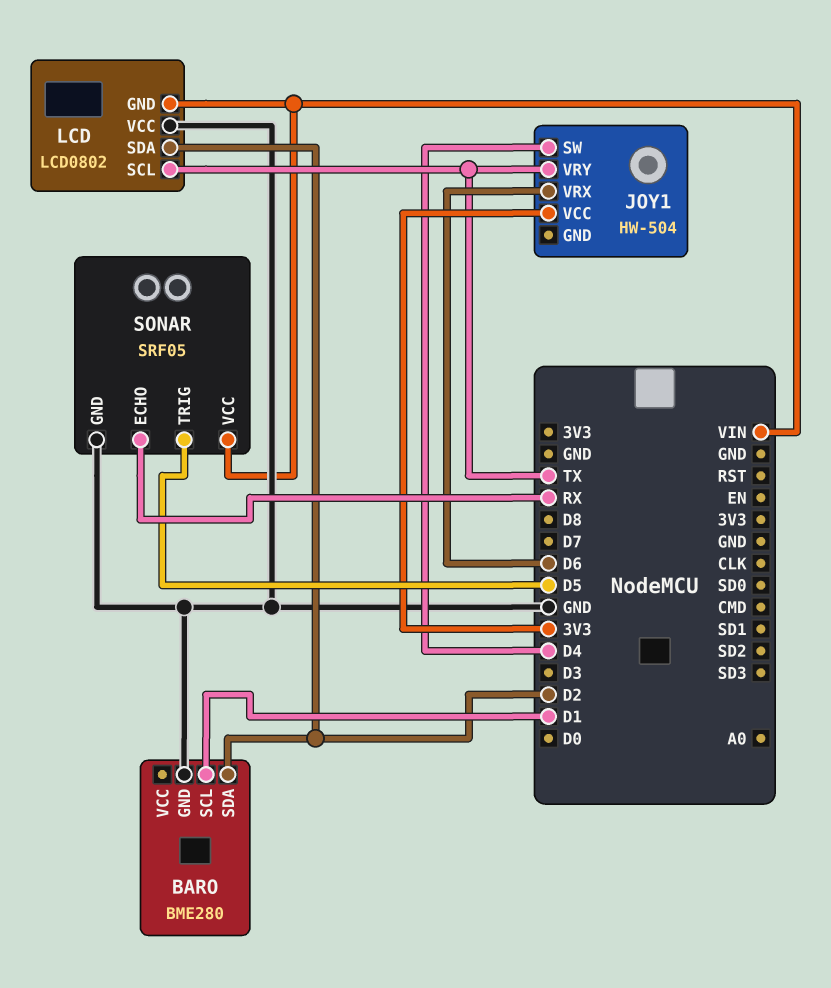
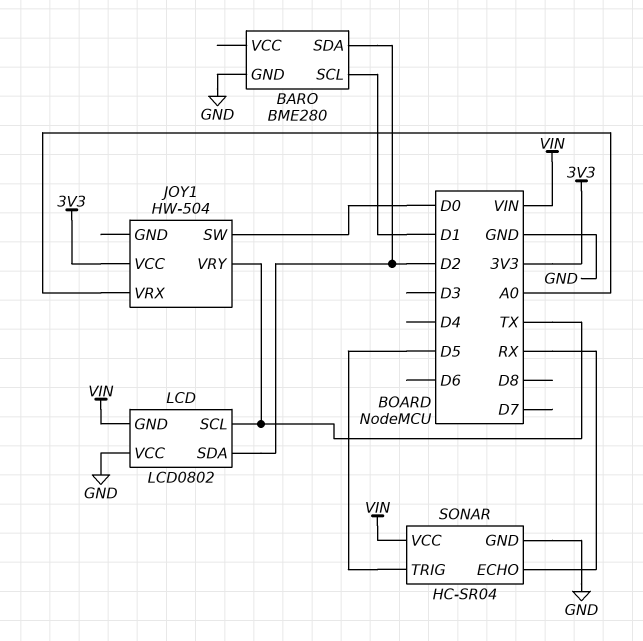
JOY1 pin SW: D4 -> D0
JOY1 pin VRX: D6 -> A0
SONAR: SRF05 -> HC-SR04

